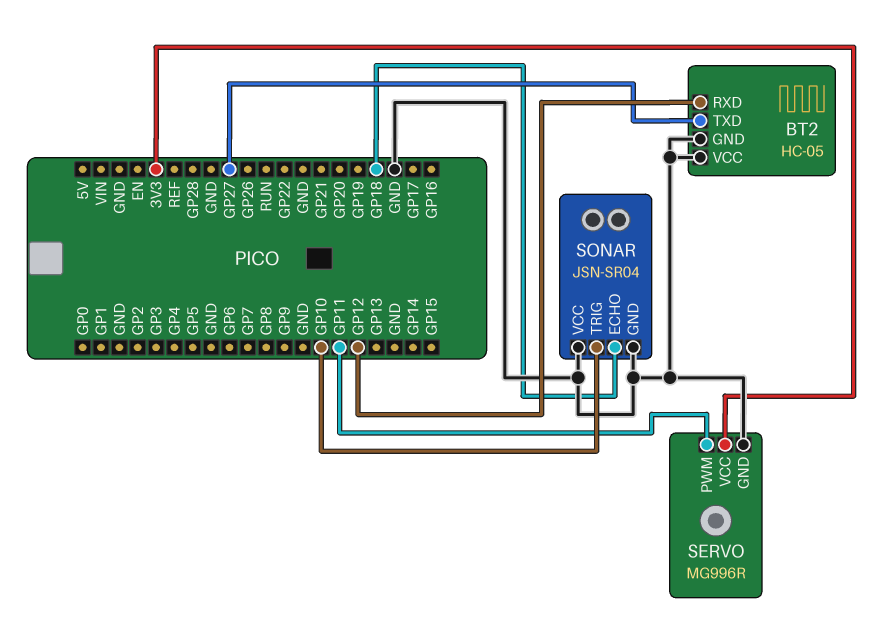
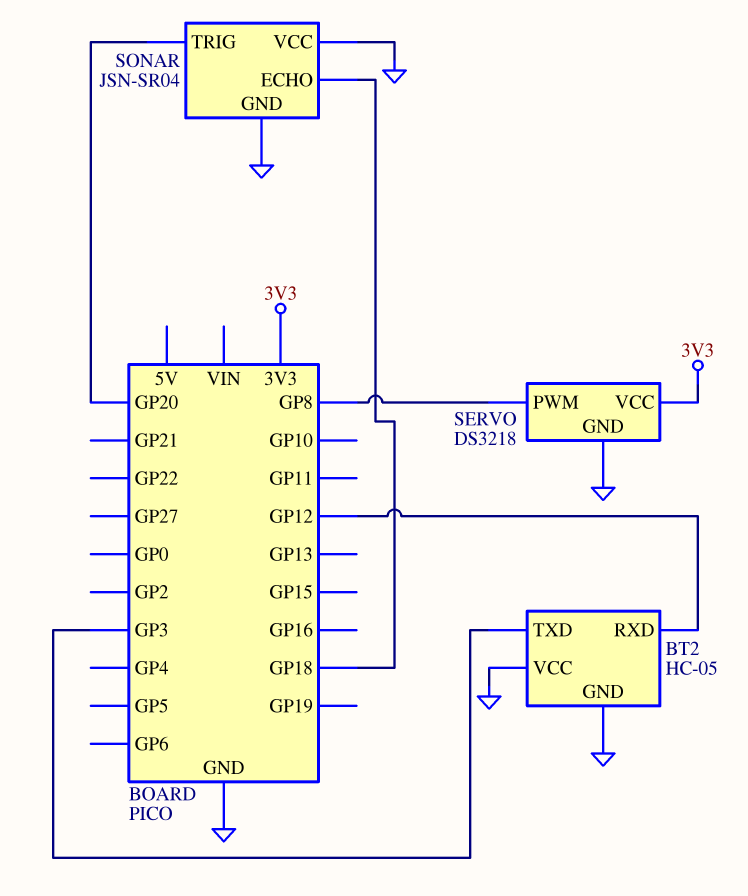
BT2 pin TXD: GP27 -> GP3
SERVO: MG996R -> DS3218
SERVO pin PWM: GP11 -> GP8
SONAR pin TRIG: GP10 -> GP20

